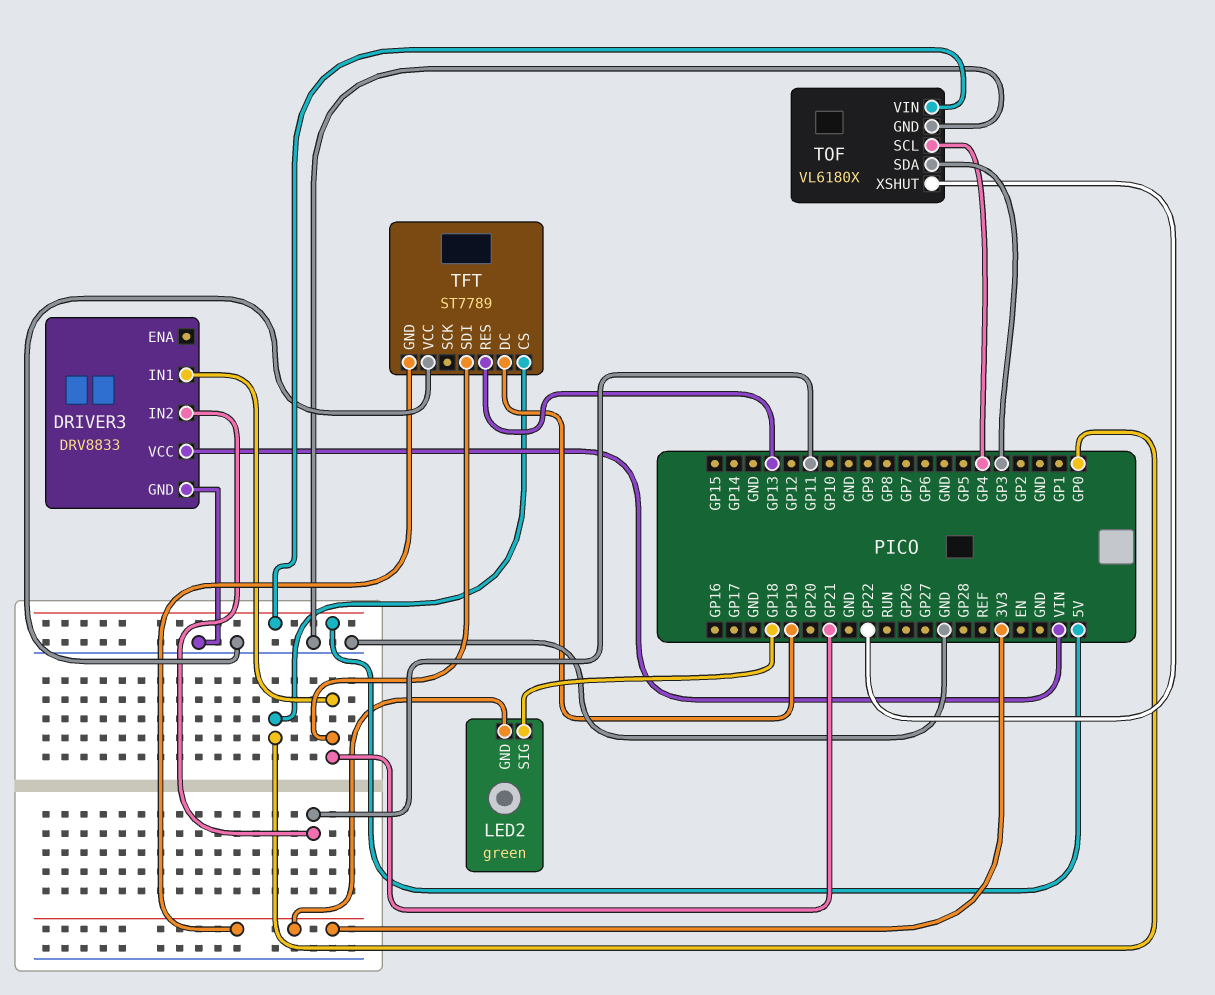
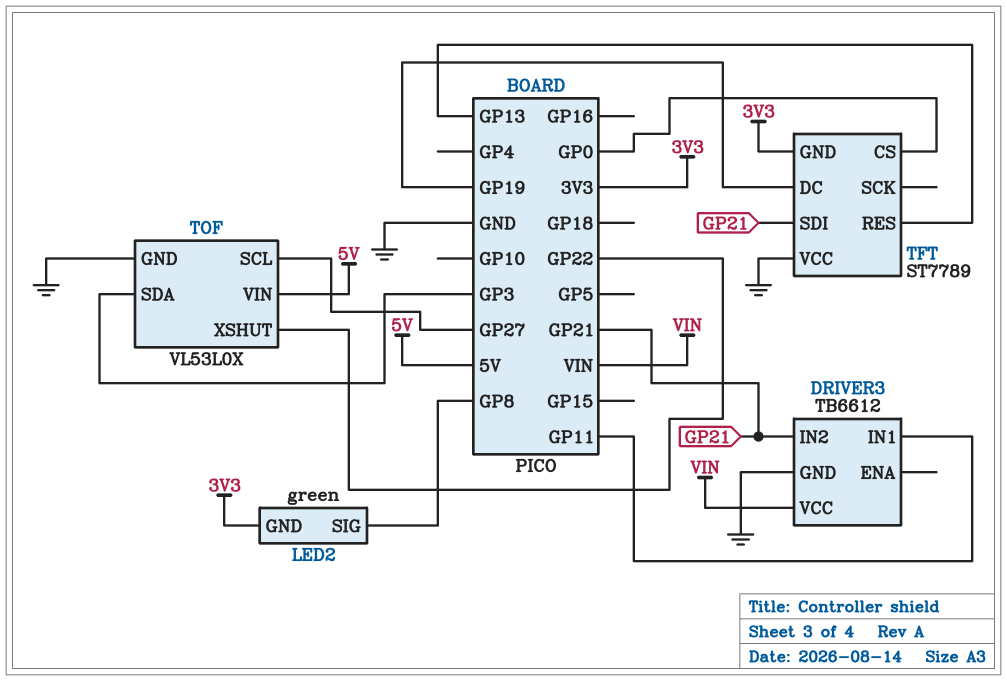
DRIVER3: DRV8833 -> TB6612
DRIVER3 pin IN1: GP21 -> GP11
DRIVER3 pin IN2: GP11 -> GP21
LED2 pin SIG: GP18 -> GP8
TOF: VL6180X -> VL53L0X
TOF pin SCL: GP4 -> GP27

